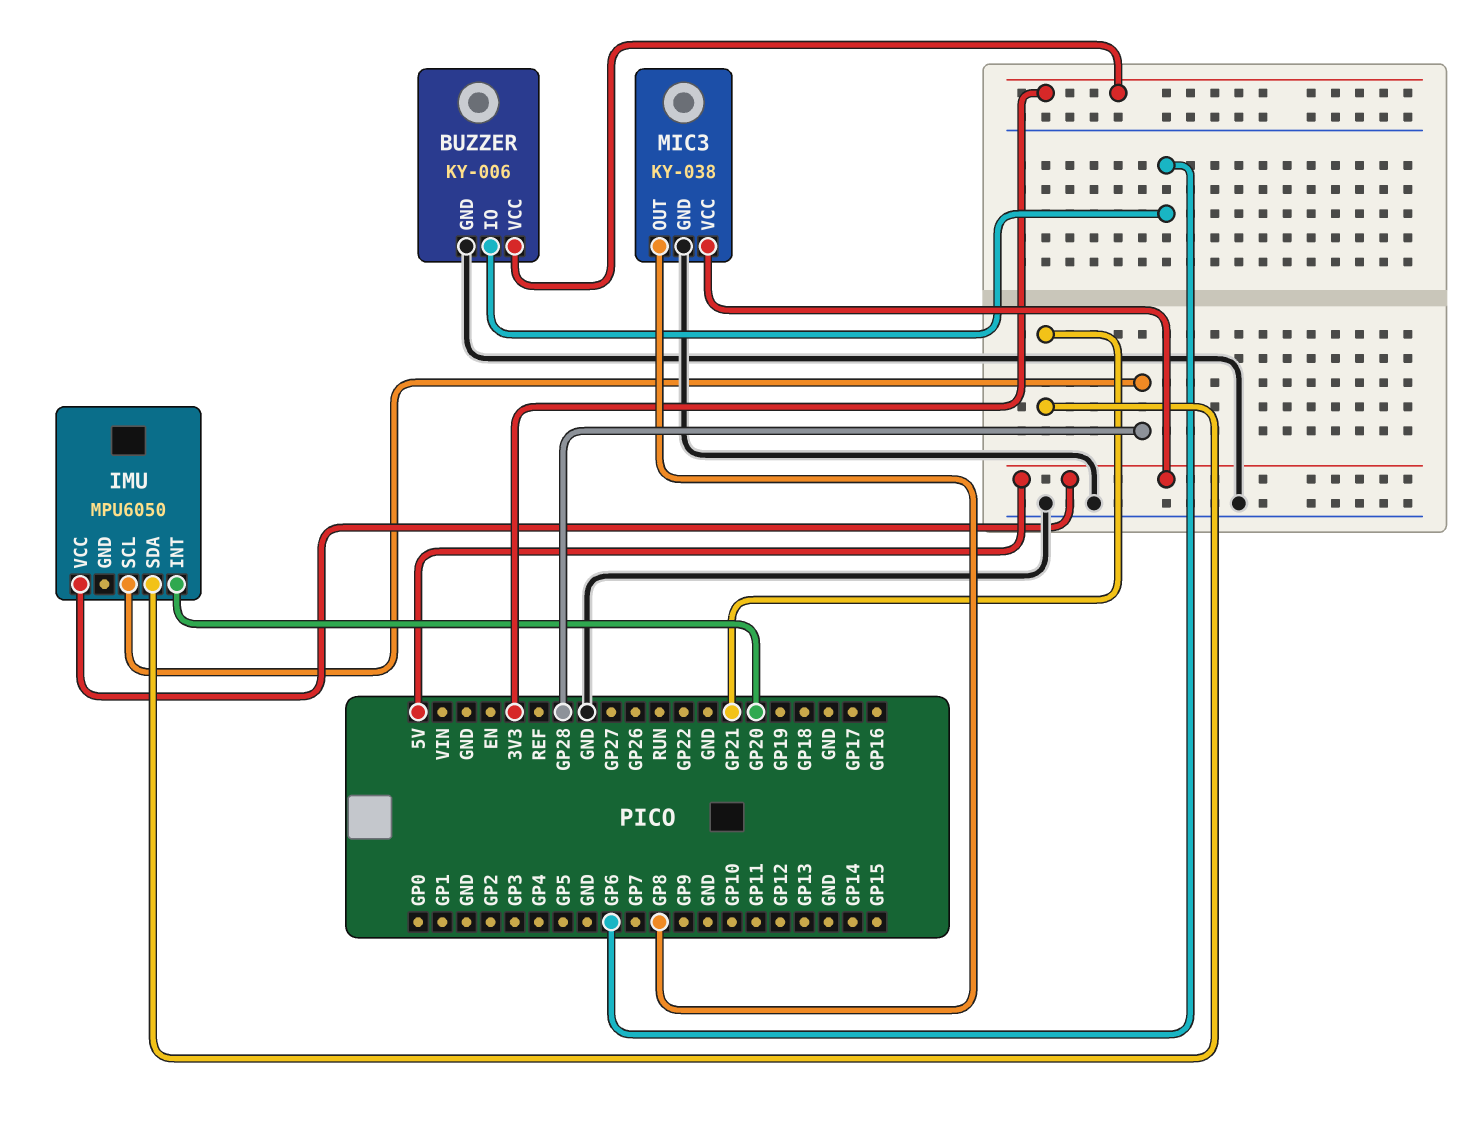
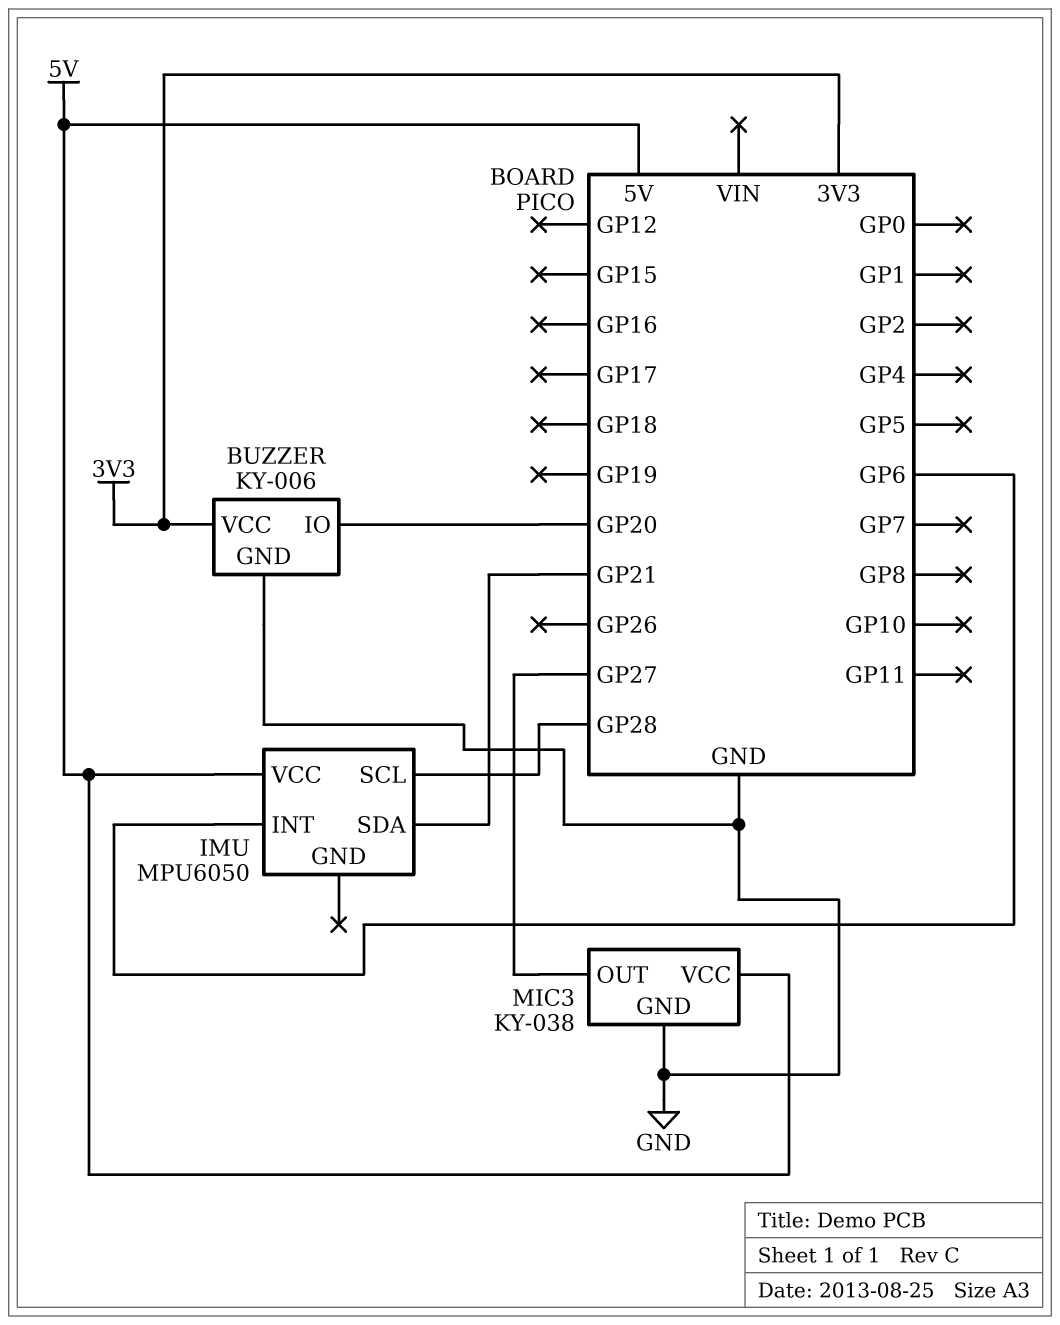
BUZZER pin IO: GP6 -> GP20
IMU pin INT: GP20 -> GP6
MIC3 pin OUT: GP8 -> GP27

